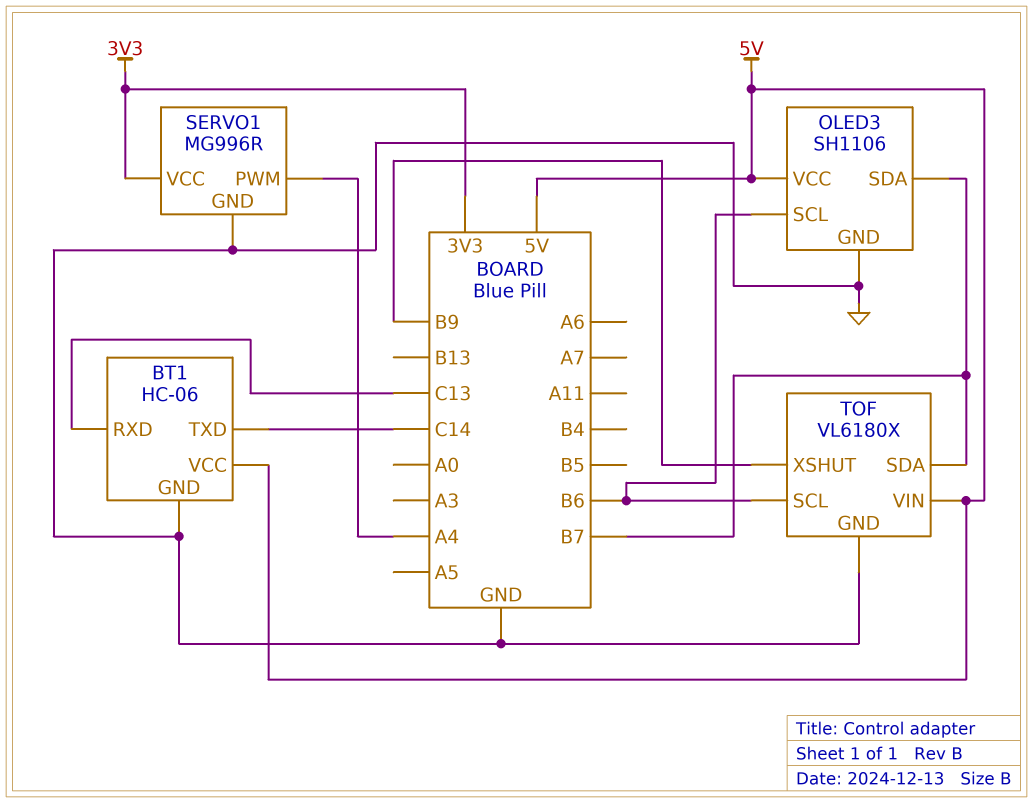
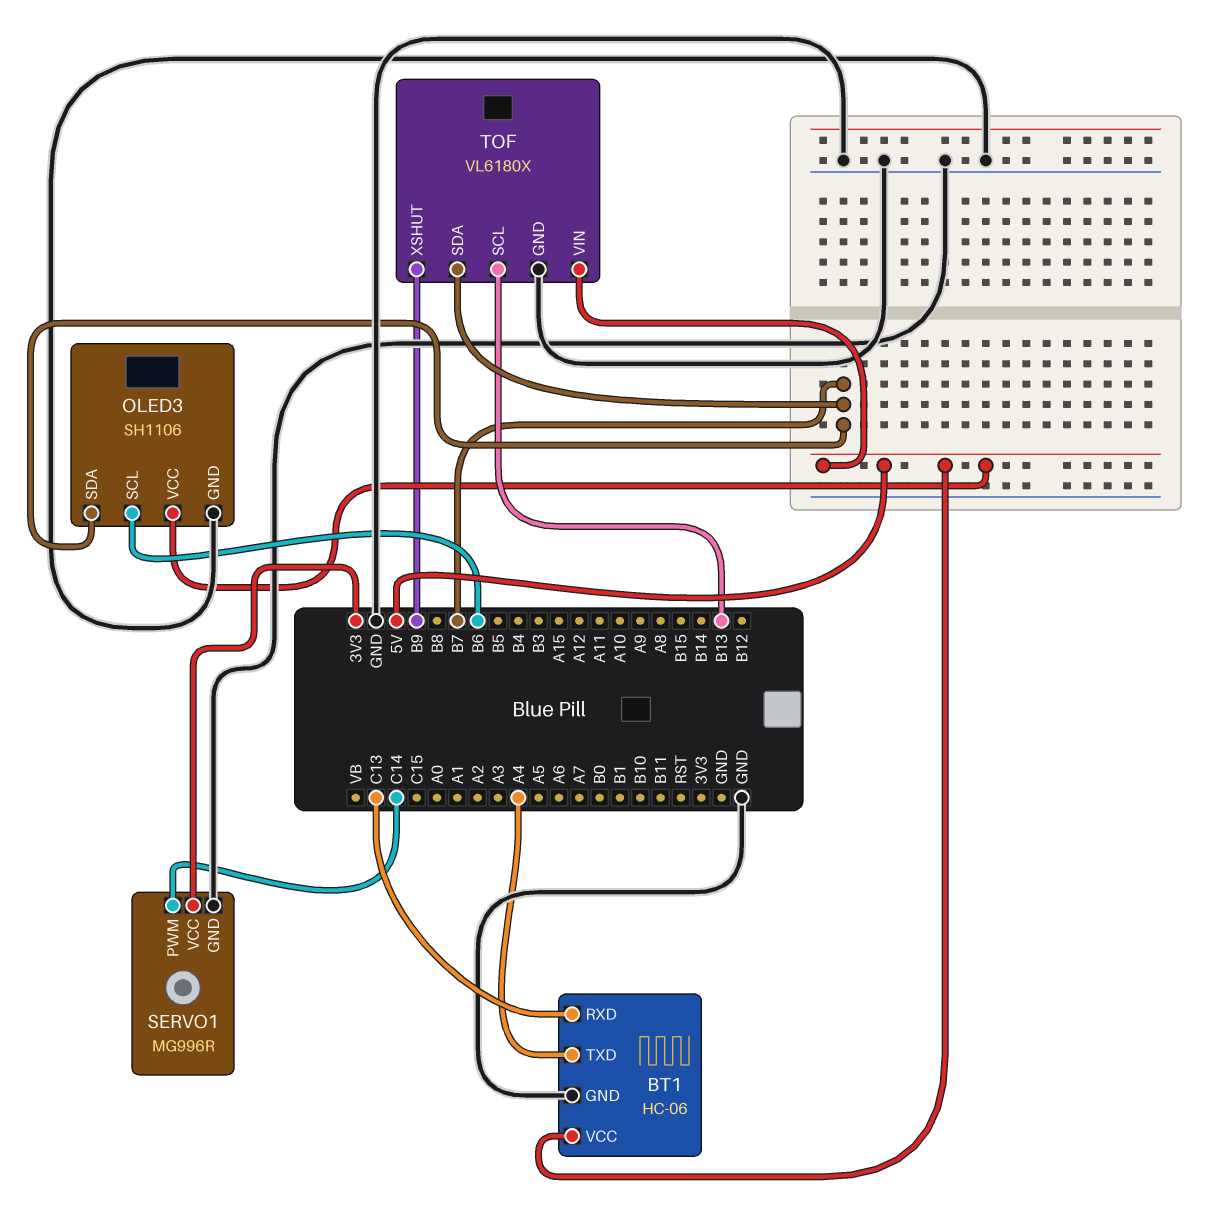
BT1 pin TXD: C14 -> A4
SERVO1 pin PWM: A4 -> C14
TOF pin SCL: B6 -> B13

